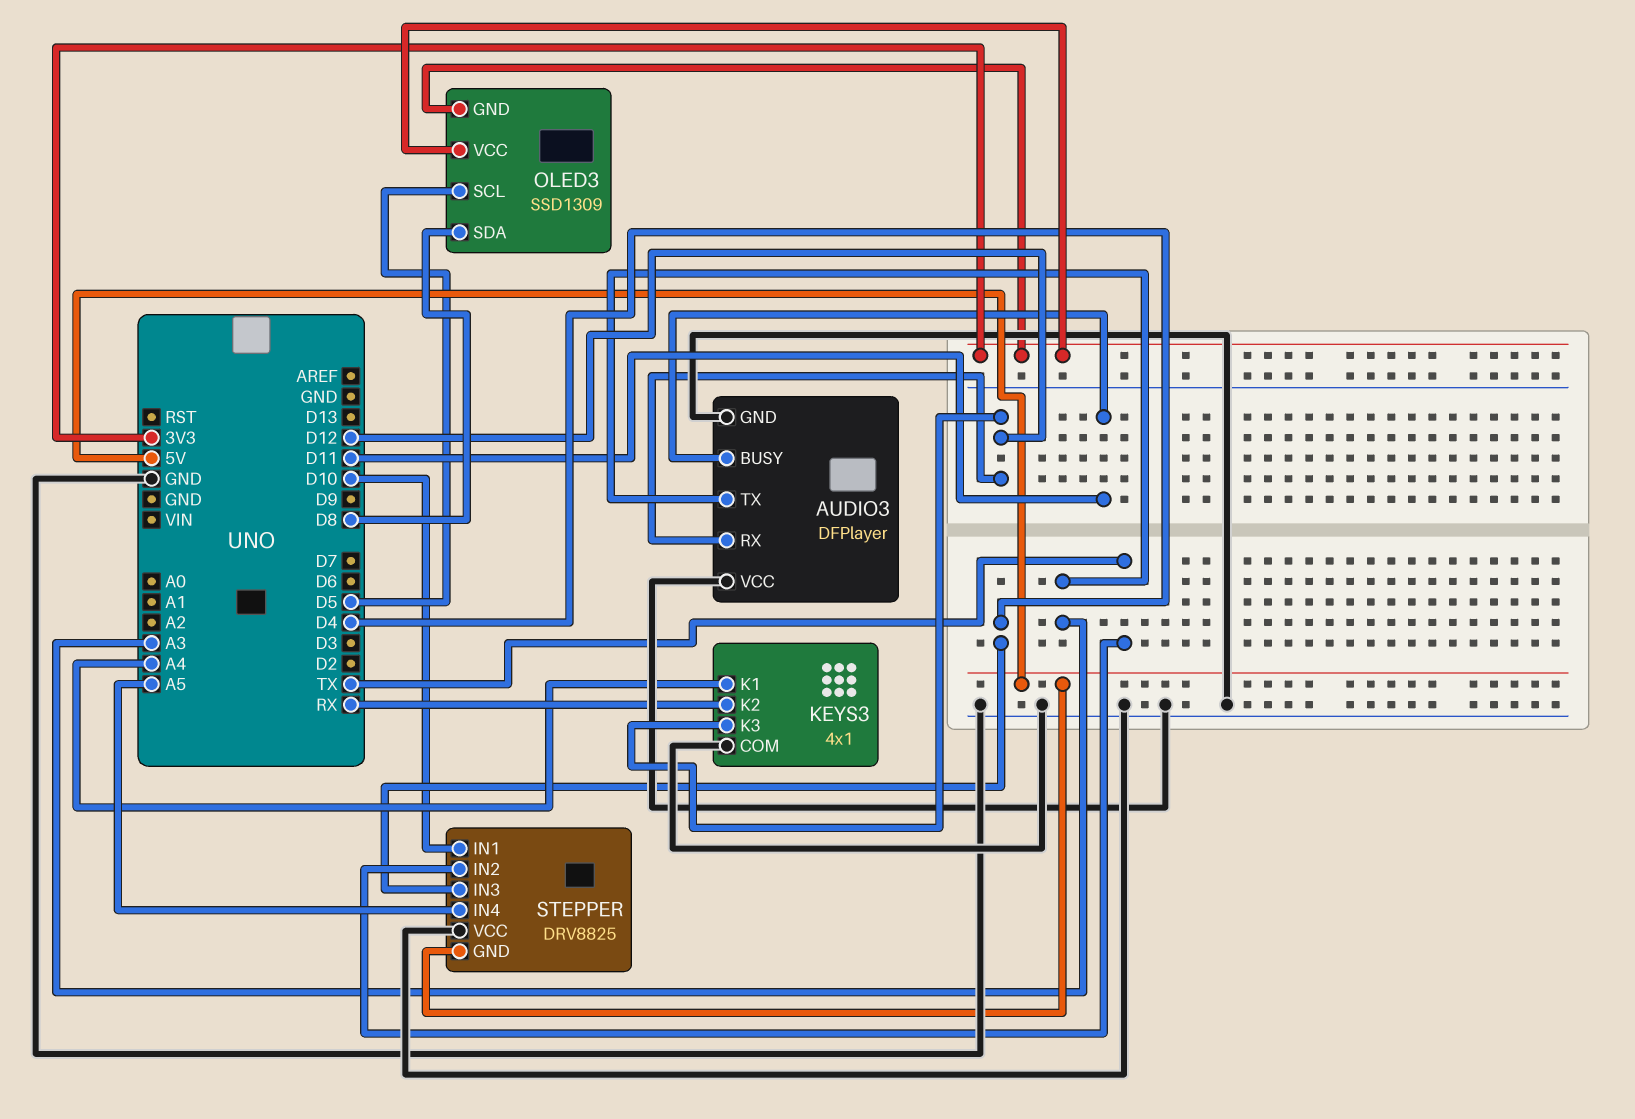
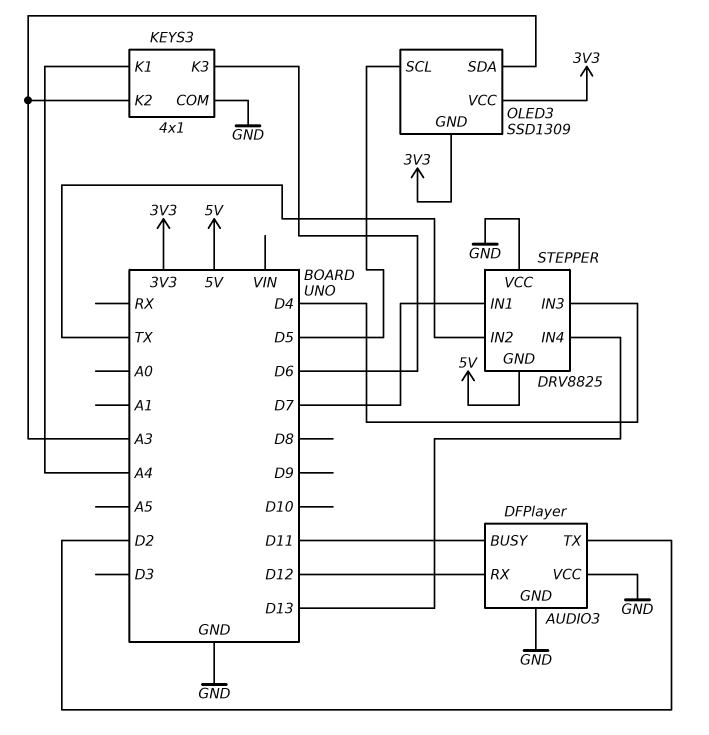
AUDIO3 pin TX: A3 -> D2
KEYS3 pin K2: RX -> A3
KEYS3 pin K3: D12 -> D6
OLED3 pin SDA: D8 -> A3
STEPPER pin IN1: D10 -> D7
STEPPER pin IN4: A5 -> D13

